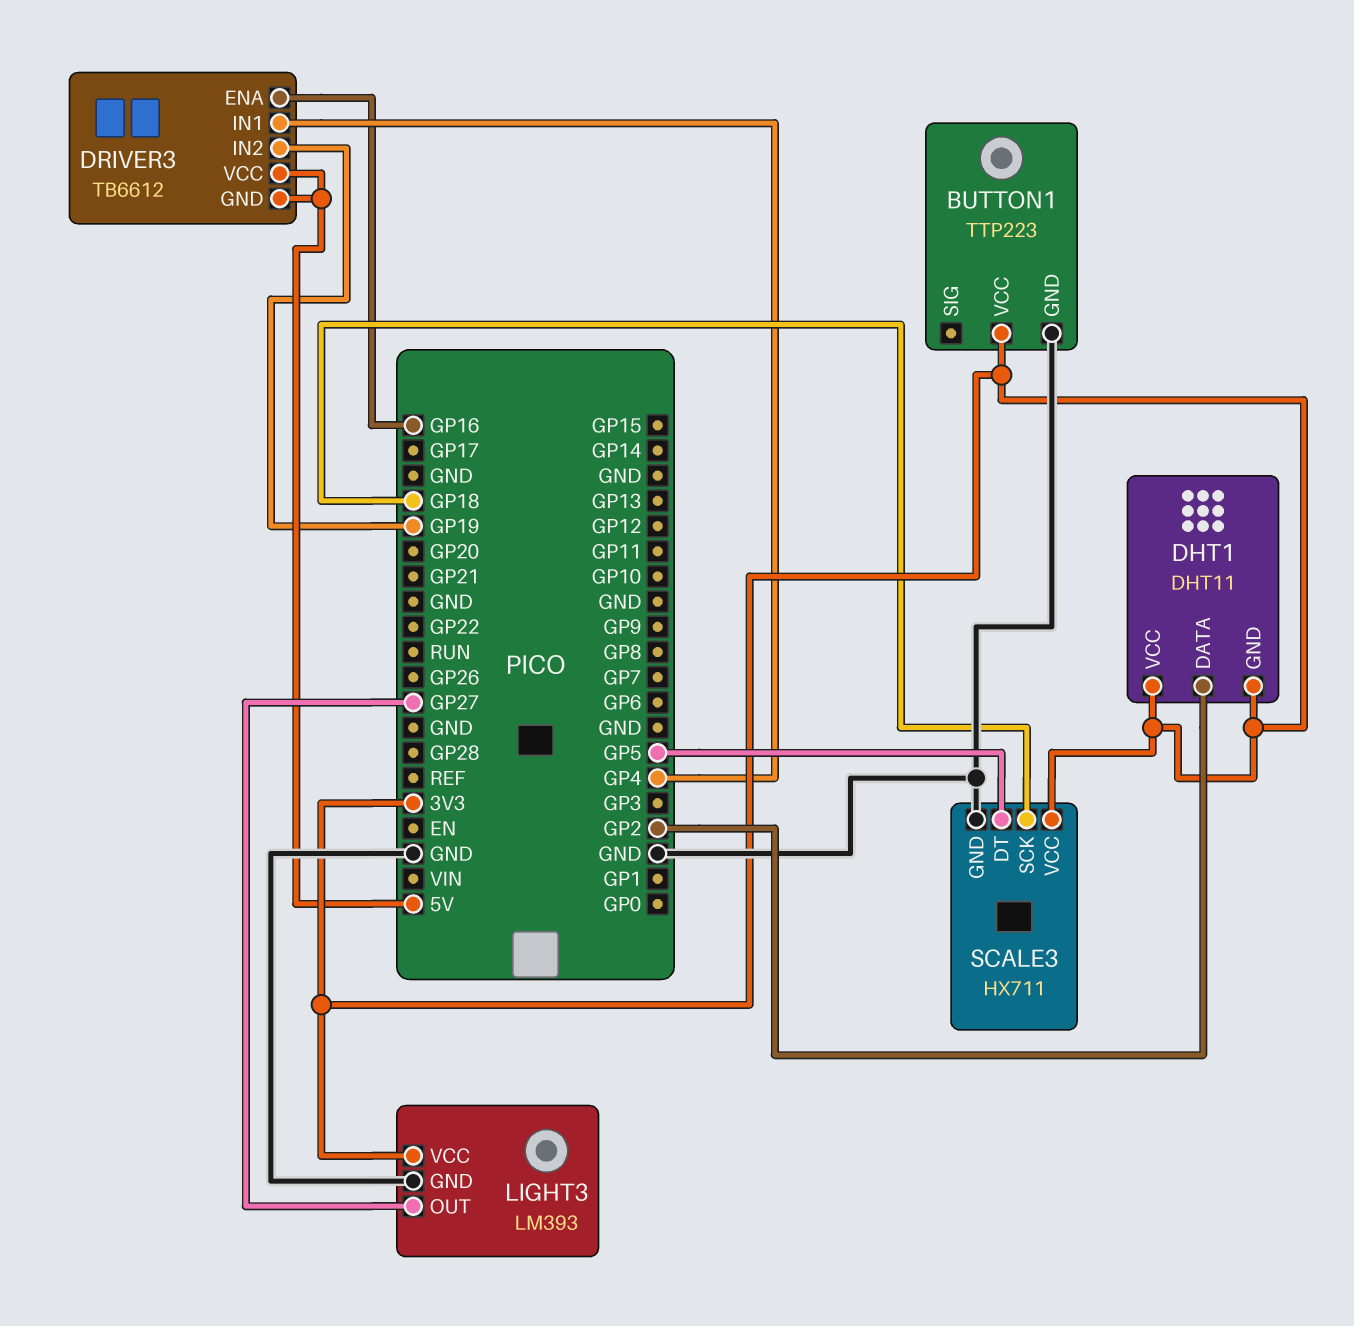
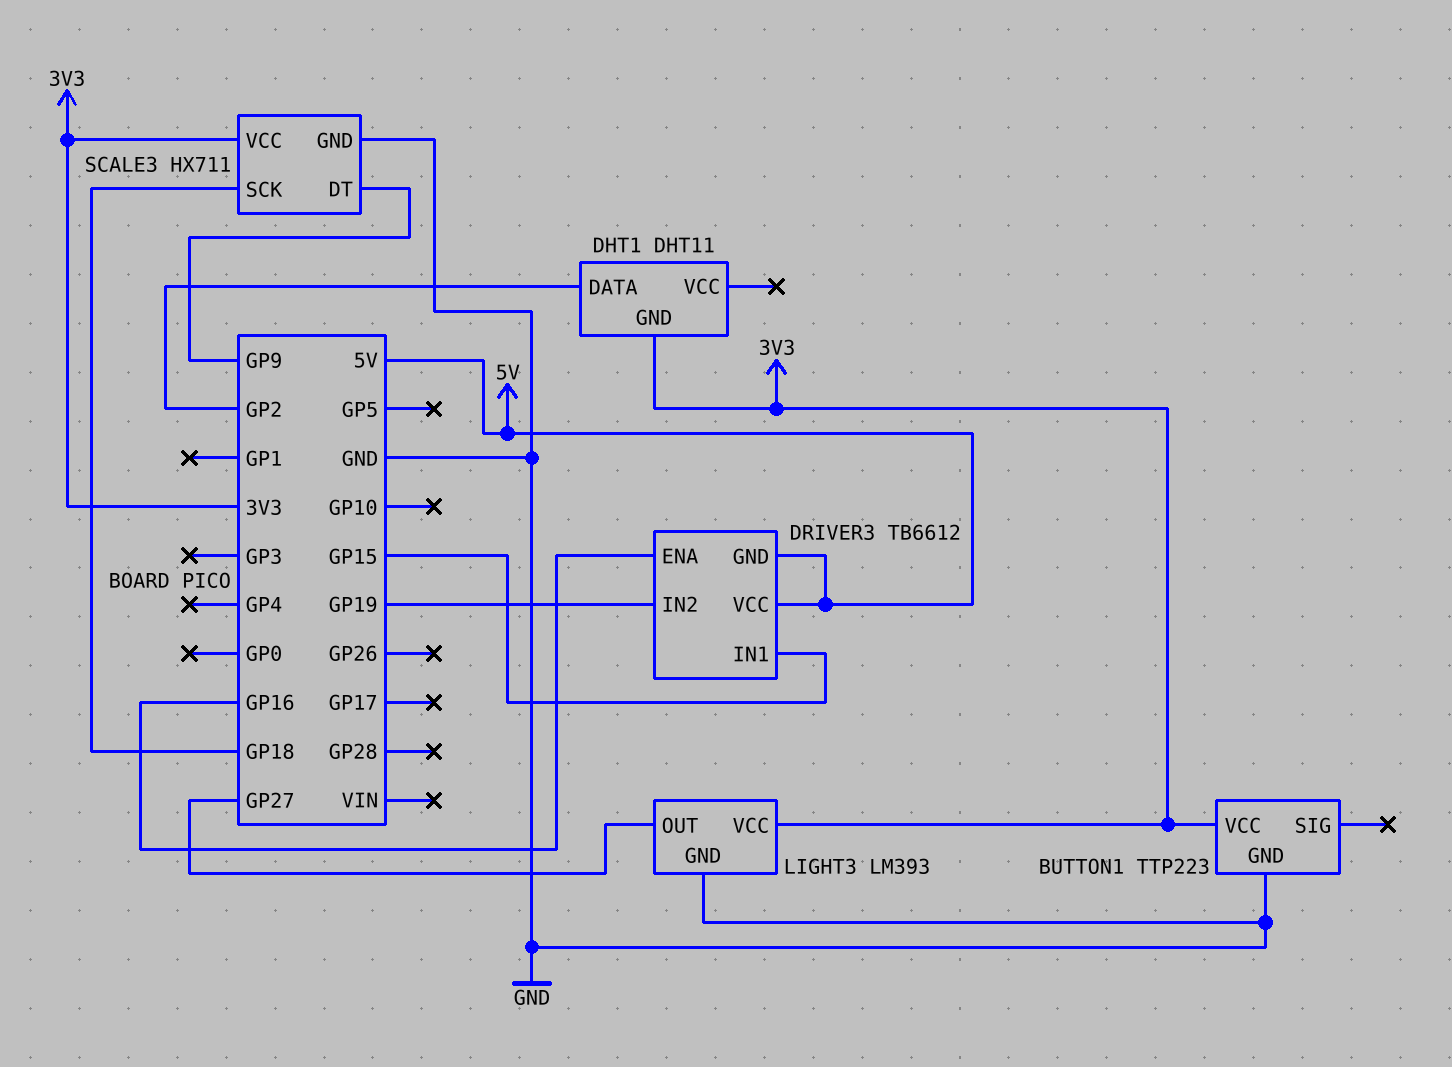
DHT1 pin VCC: 3V3 -> none
DRIVER3 pin IN1: GP4 -> GP15
SCALE3 pin DT: GP5 -> GP9

